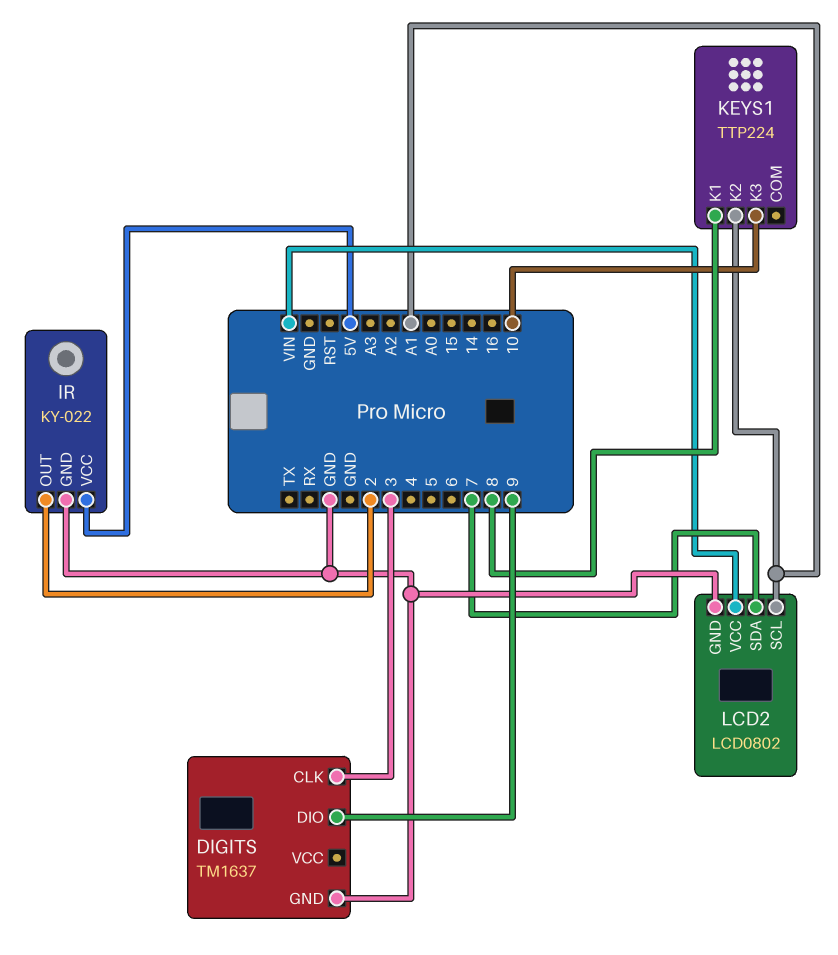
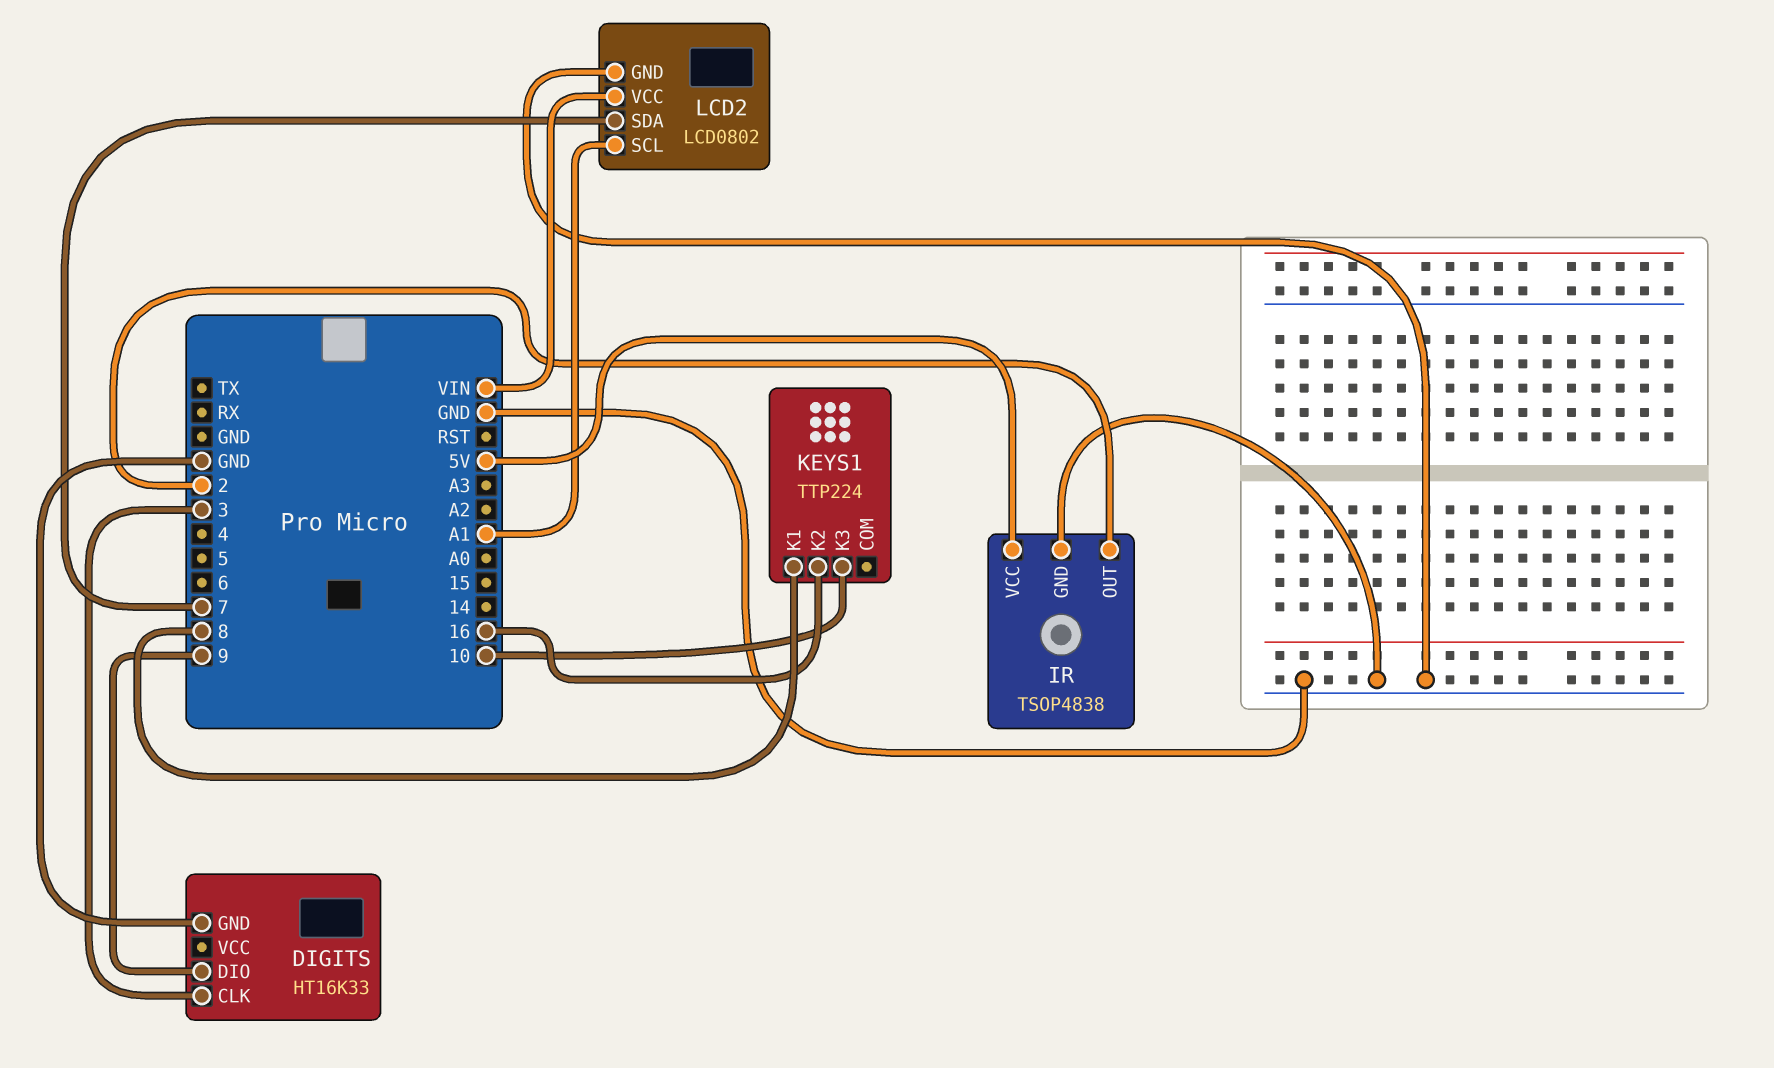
DIGITS: TM1637 -> HT16K33
IR: KY-022 -> TSOP4838
KEYS1 pin K2: A1 -> 16

